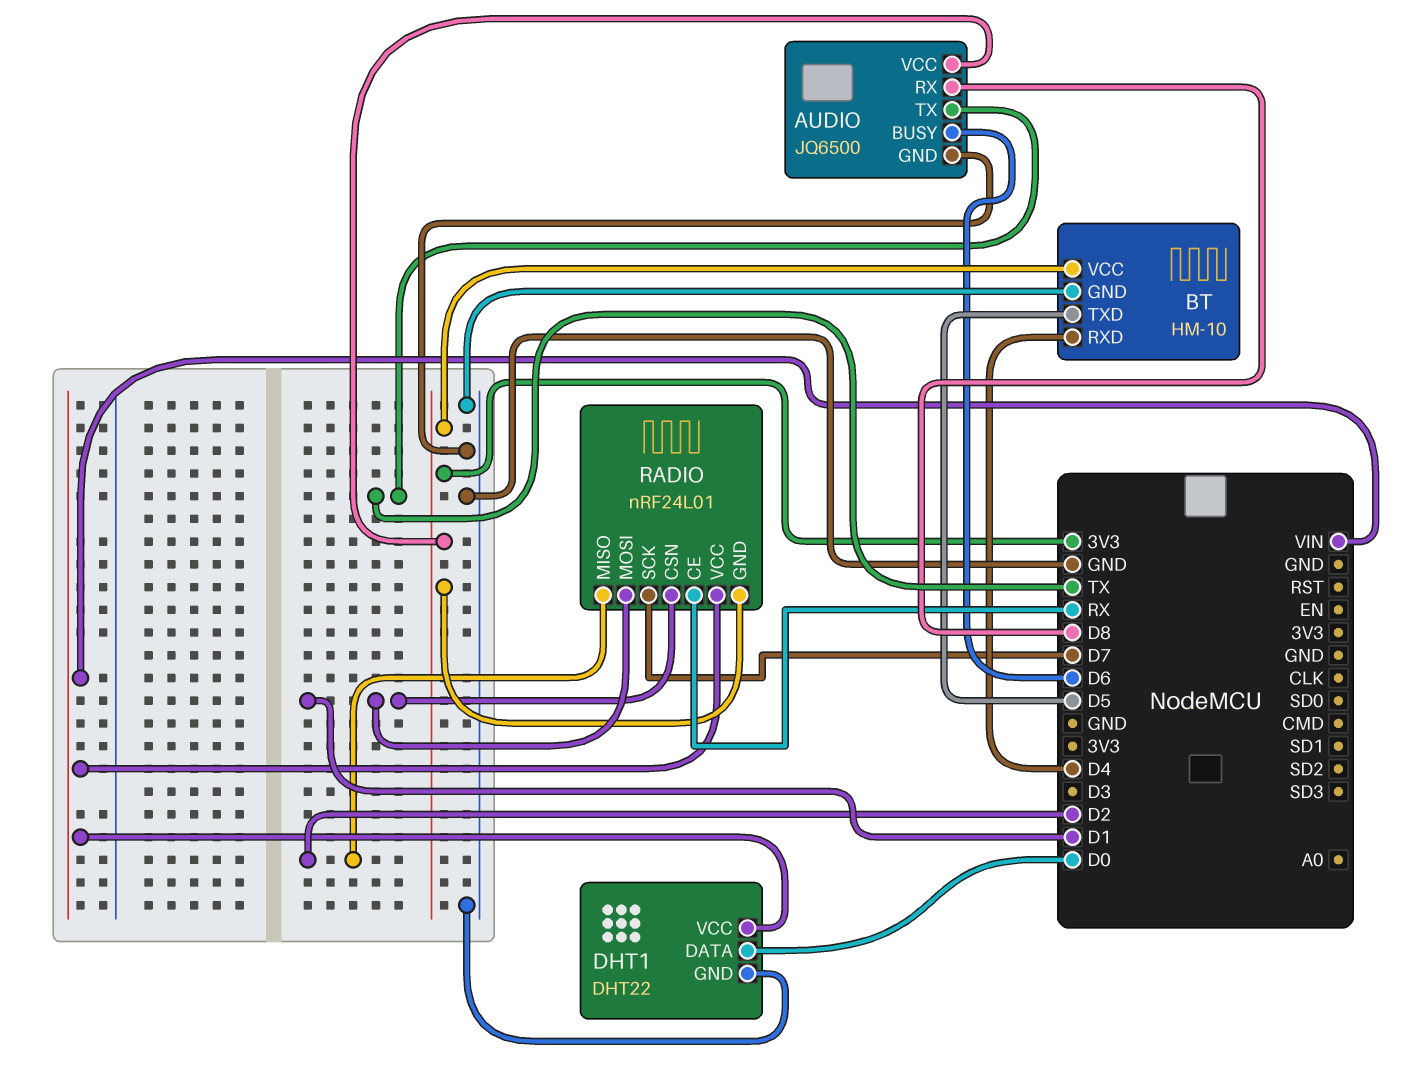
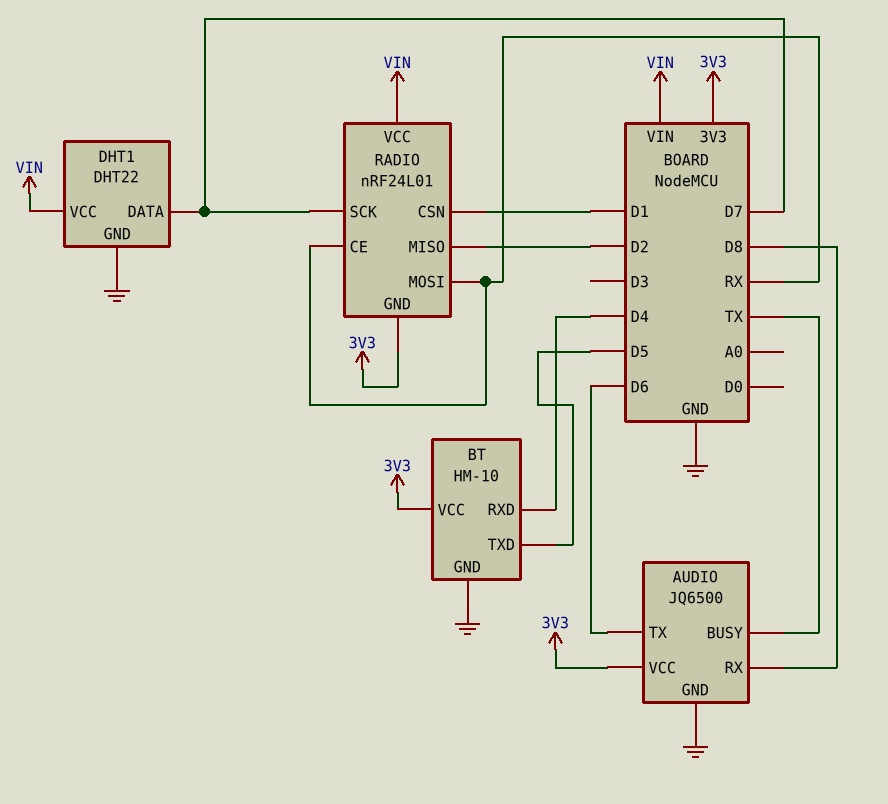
AUDIO pin BUSY: D6 -> TX
AUDIO pin TX: TX -> D6
DHT1 pin DATA: D0 -> D7
RADIO pin MOSI: D1 -> RX

